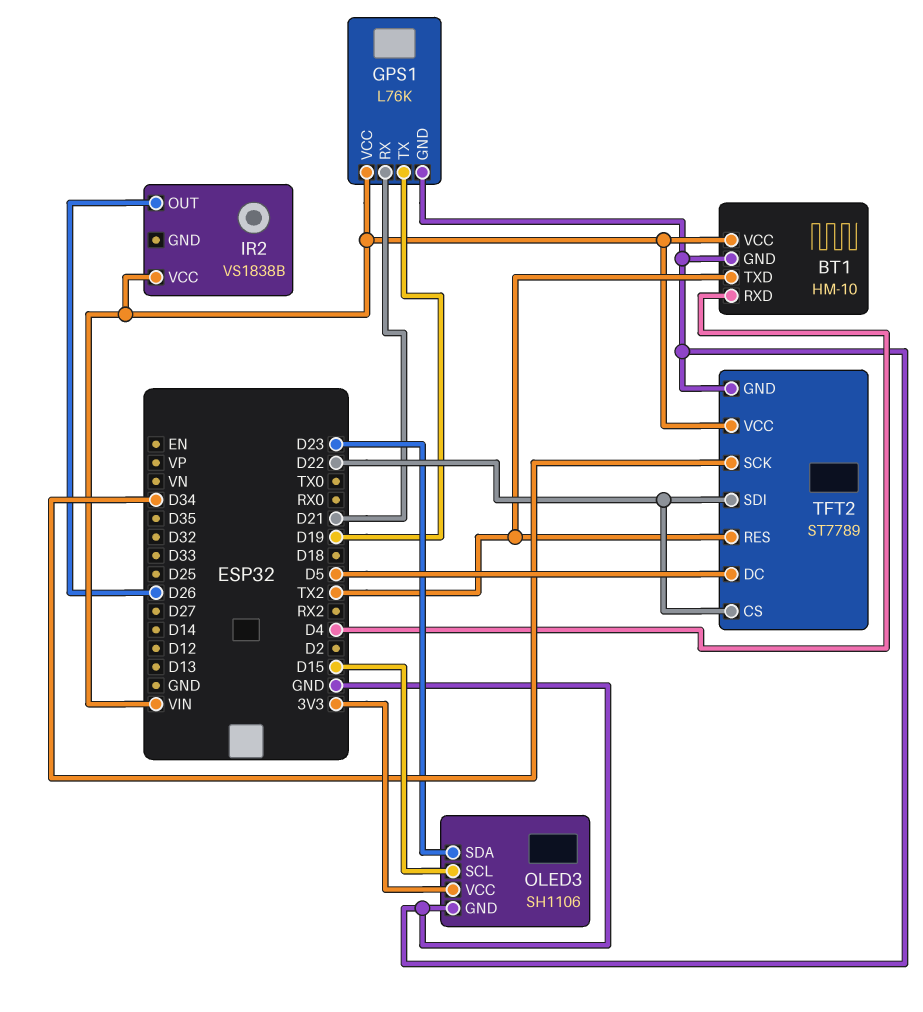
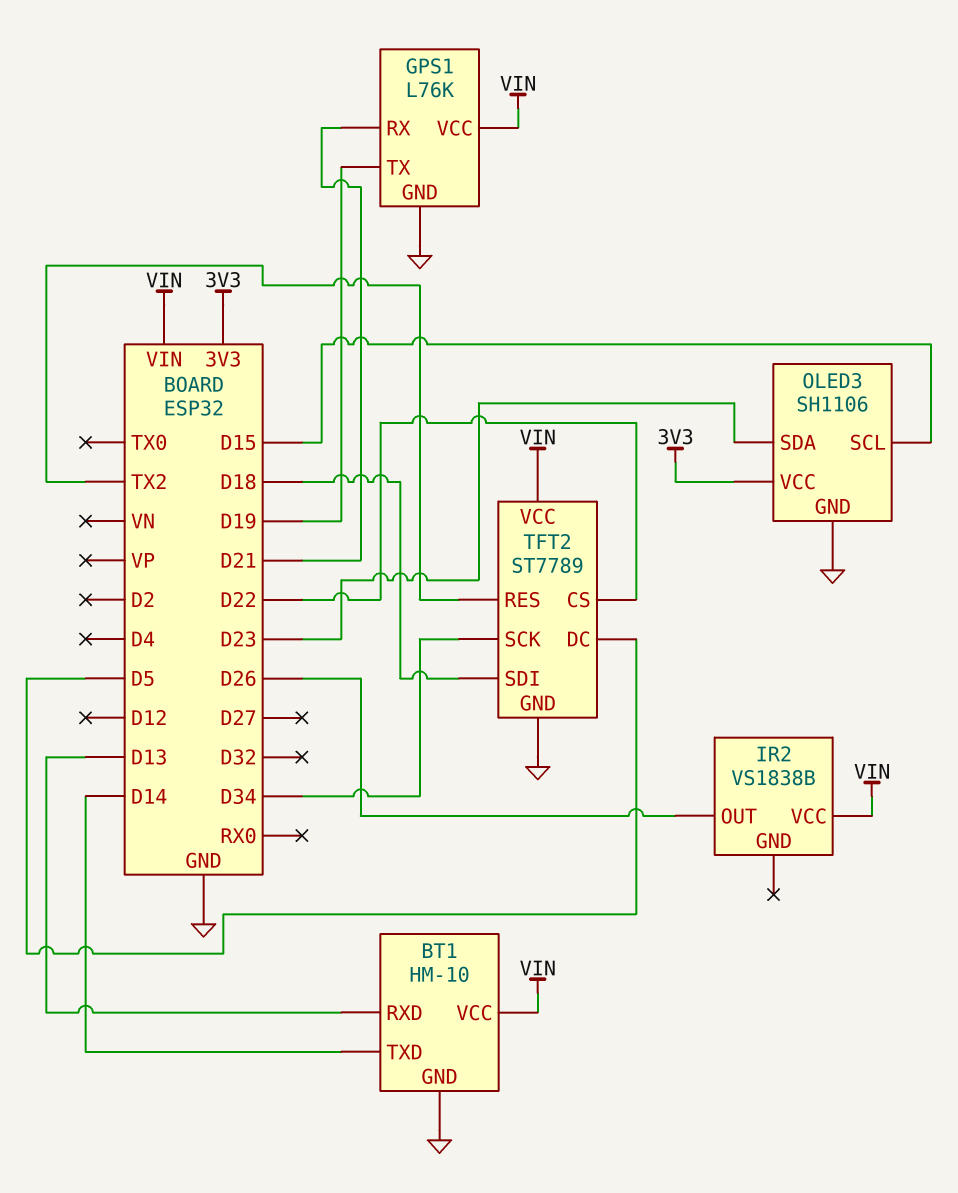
BT1 pin RXD: D4 -> D13
BT1 pin TXD: TX2 -> D14
TFT2 pin SDI: D22 -> D18

